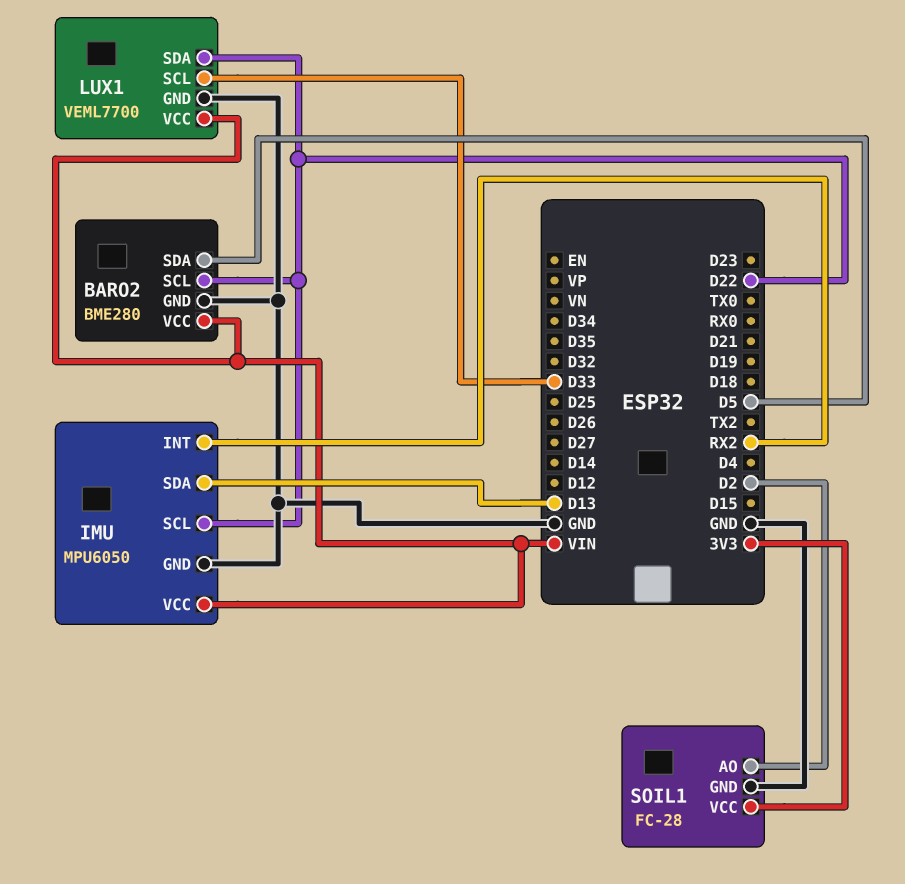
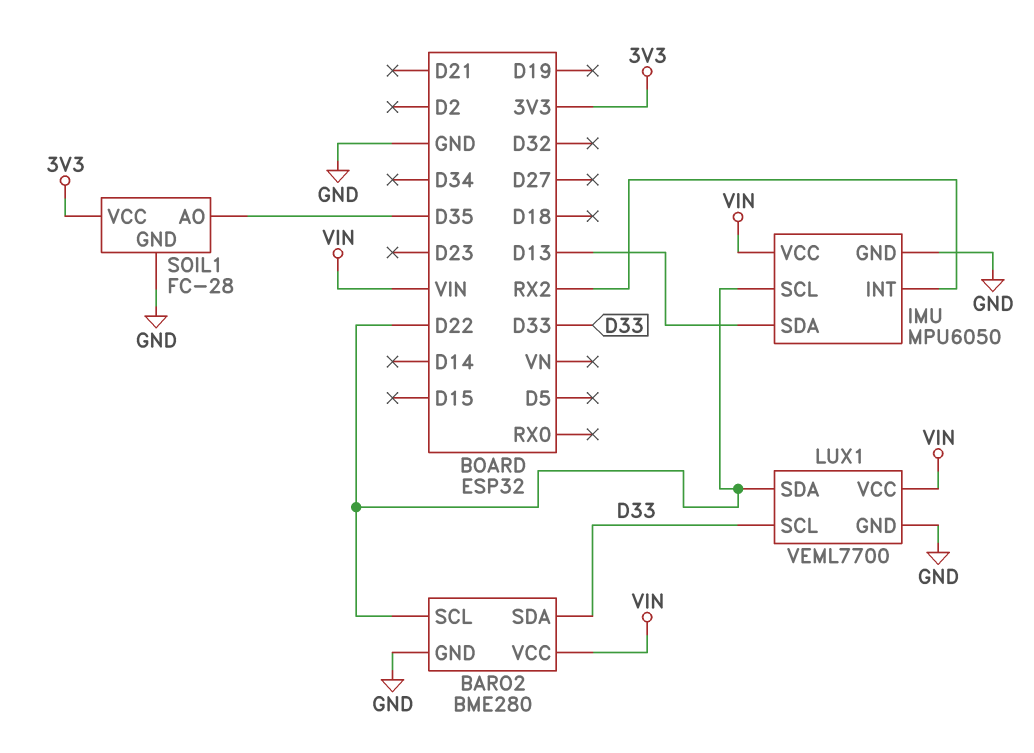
BARO2 pin SDA: D5 -> D33
SOIL1 pin AO: D2 -> D35

